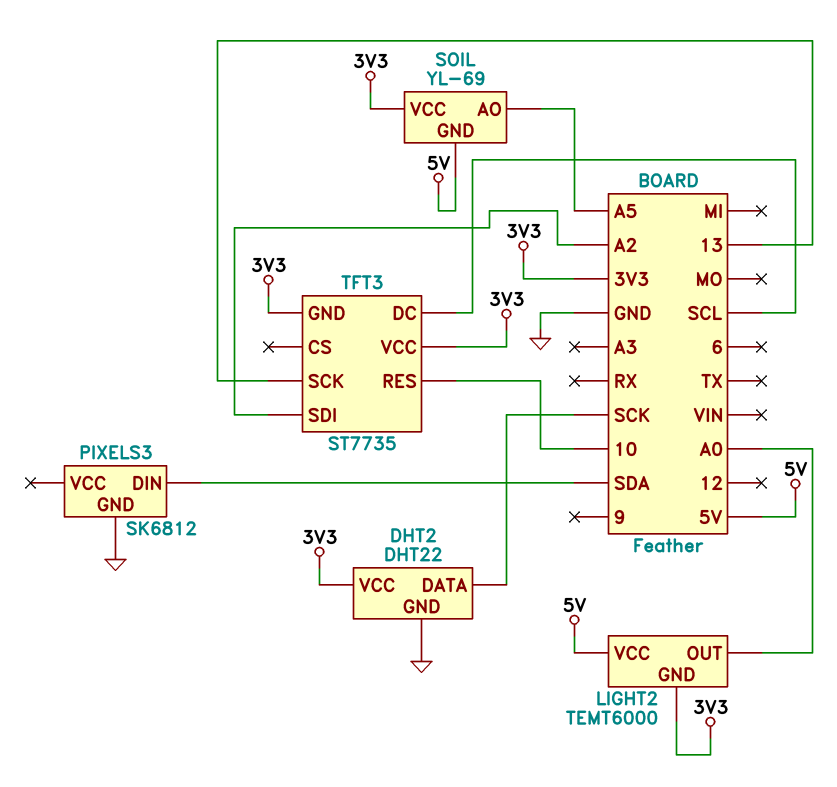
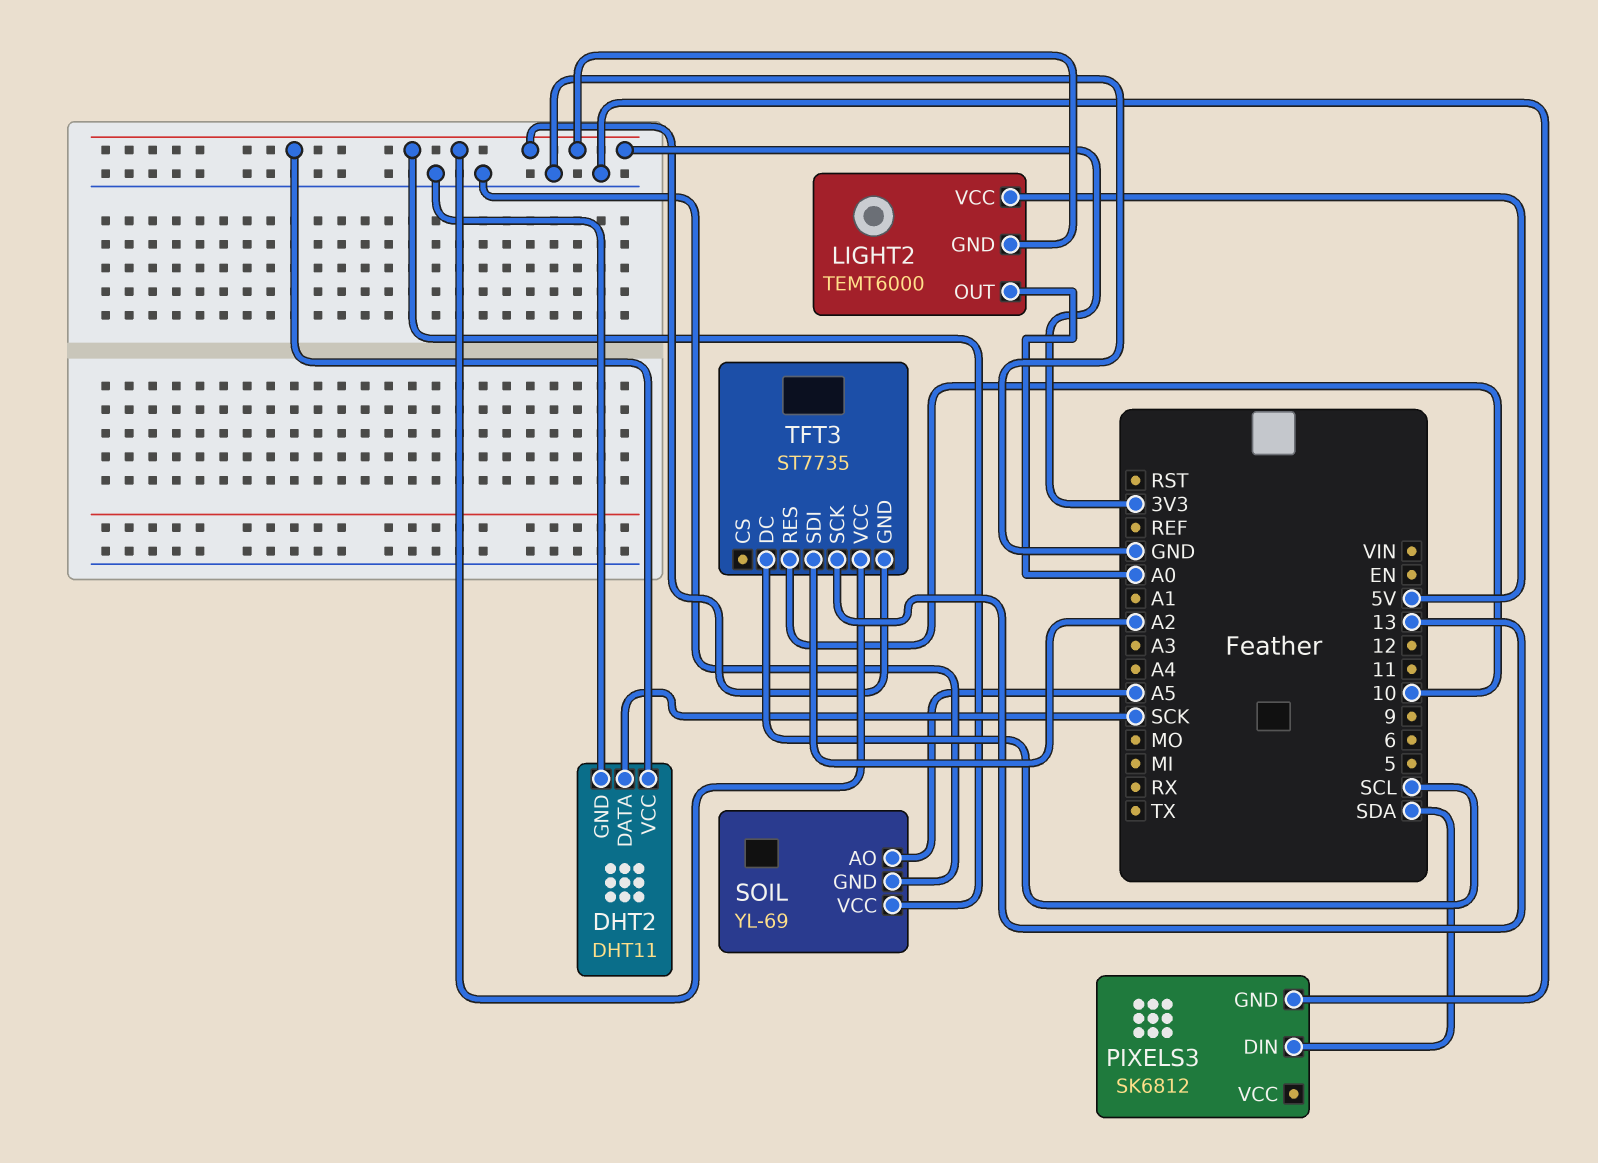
DHT2: DHT22 -> DHT11
SOIL pin GND: 5V -> GND

